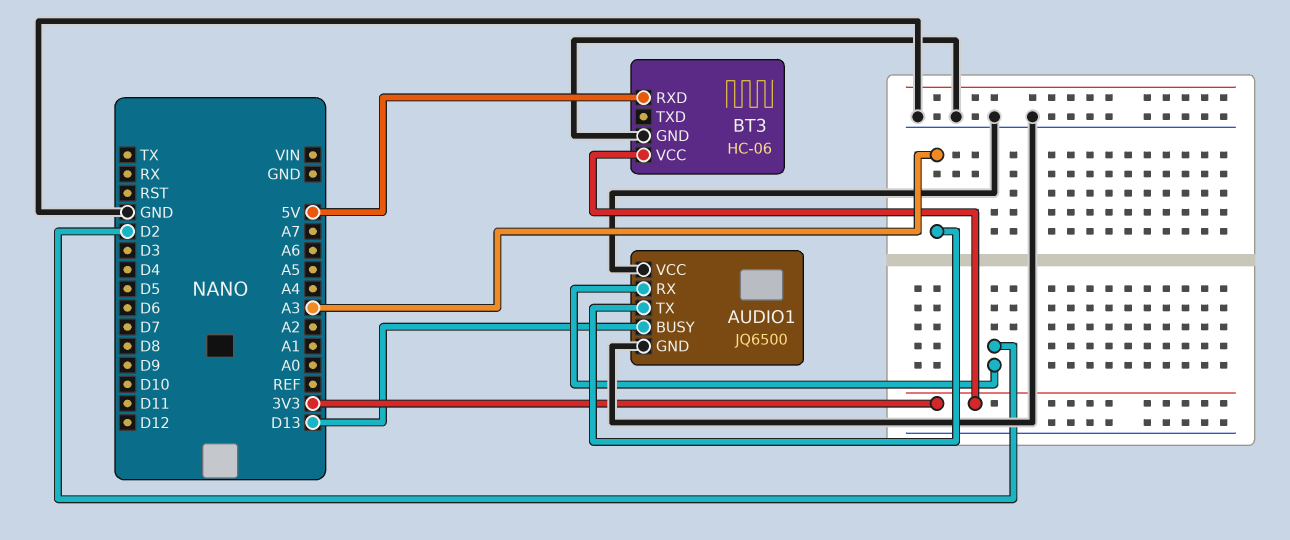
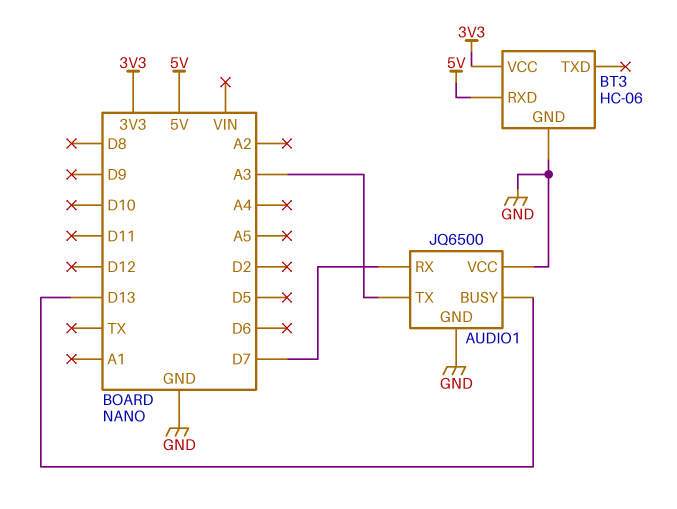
AUDIO1 pin RX: D2 -> D7

